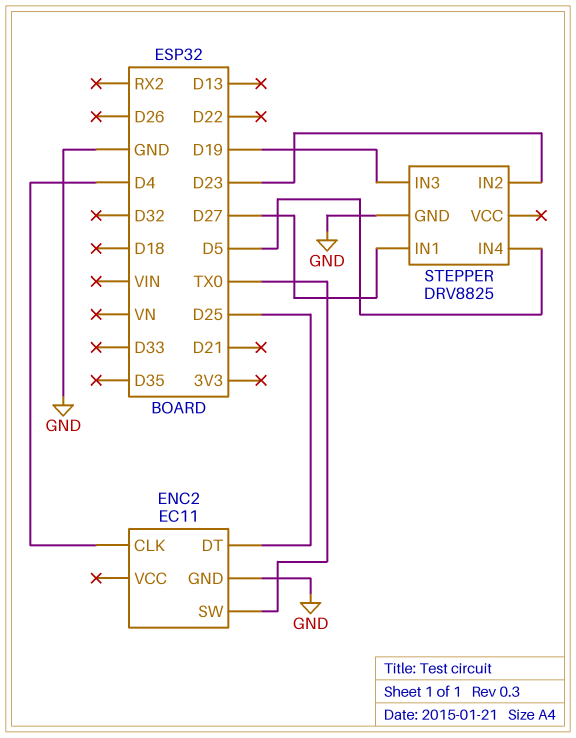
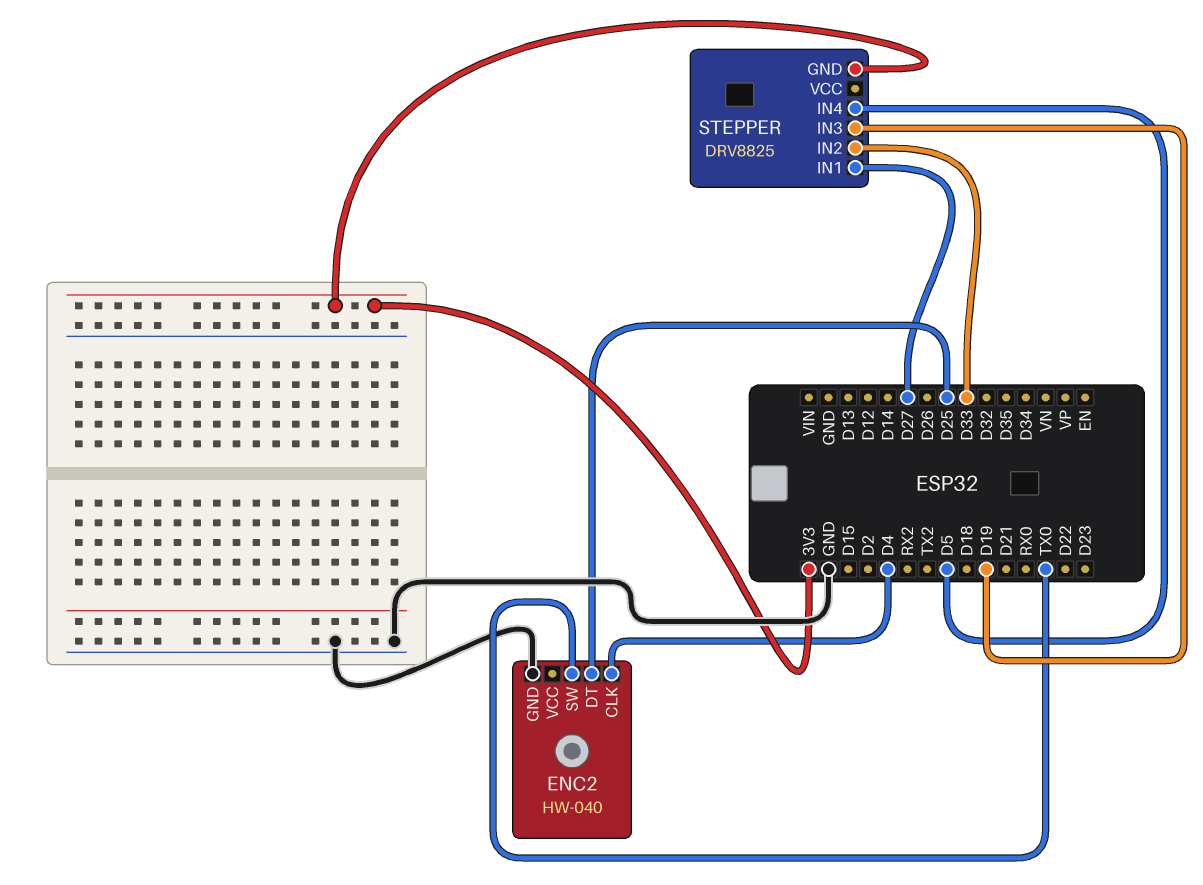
ENC2: EC11 -> HW-040
STEPPER pin GND: GND -> 3V3
STEPPER pin IN2: D23 -> D33

